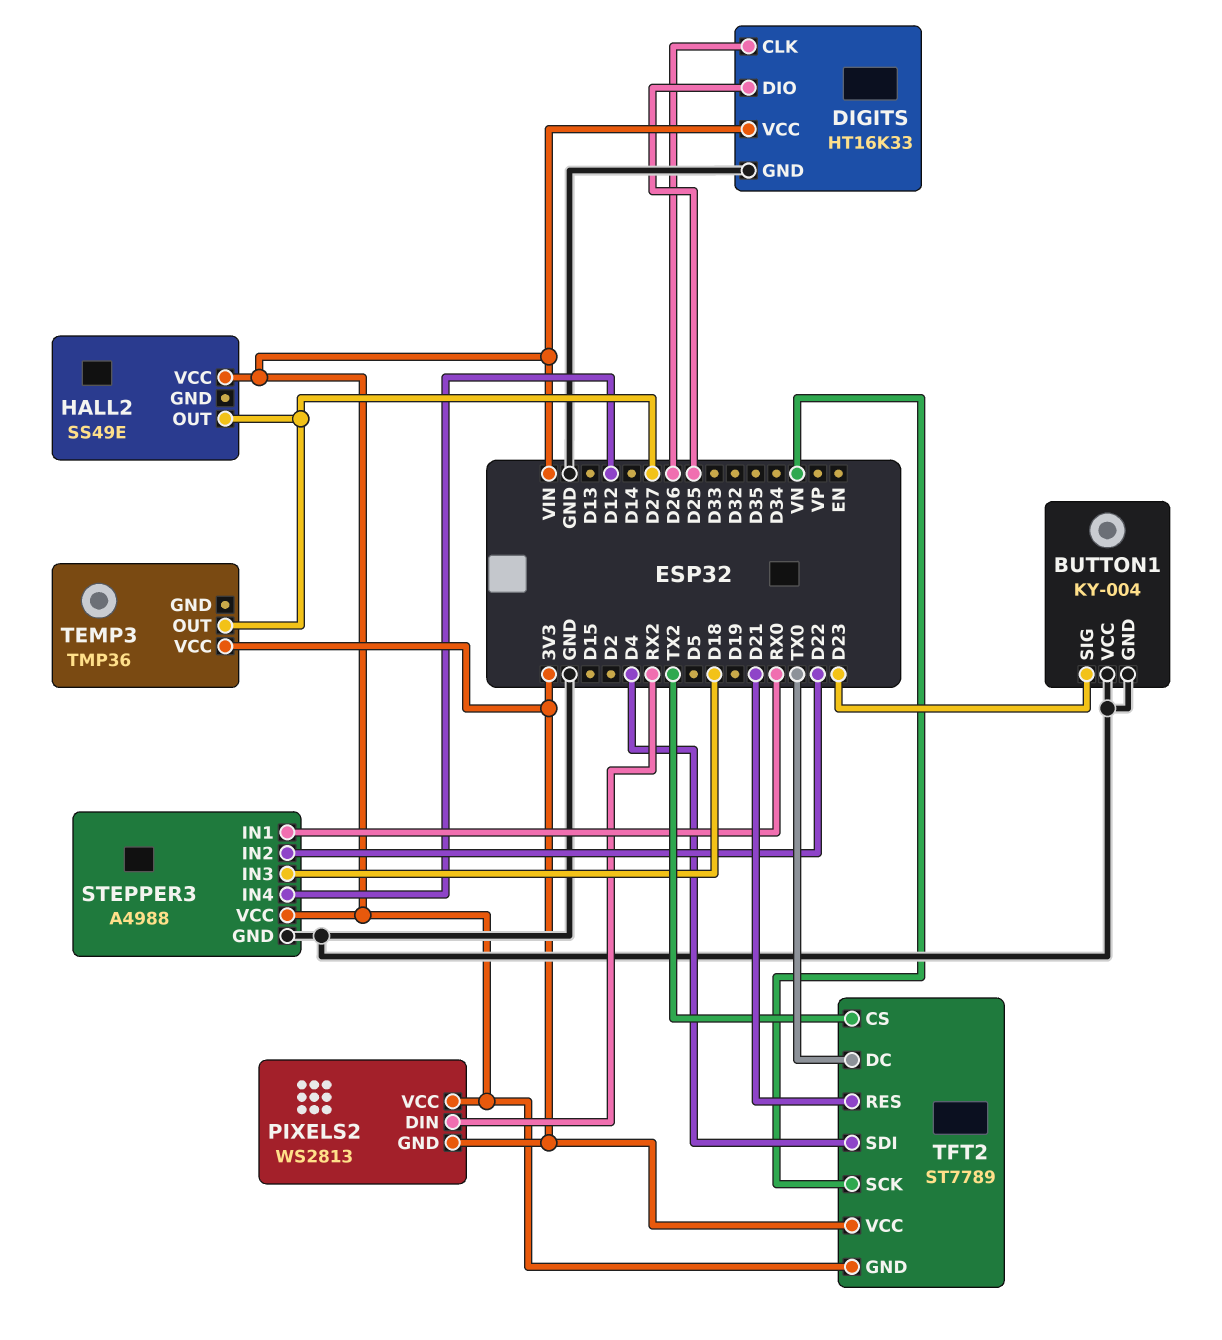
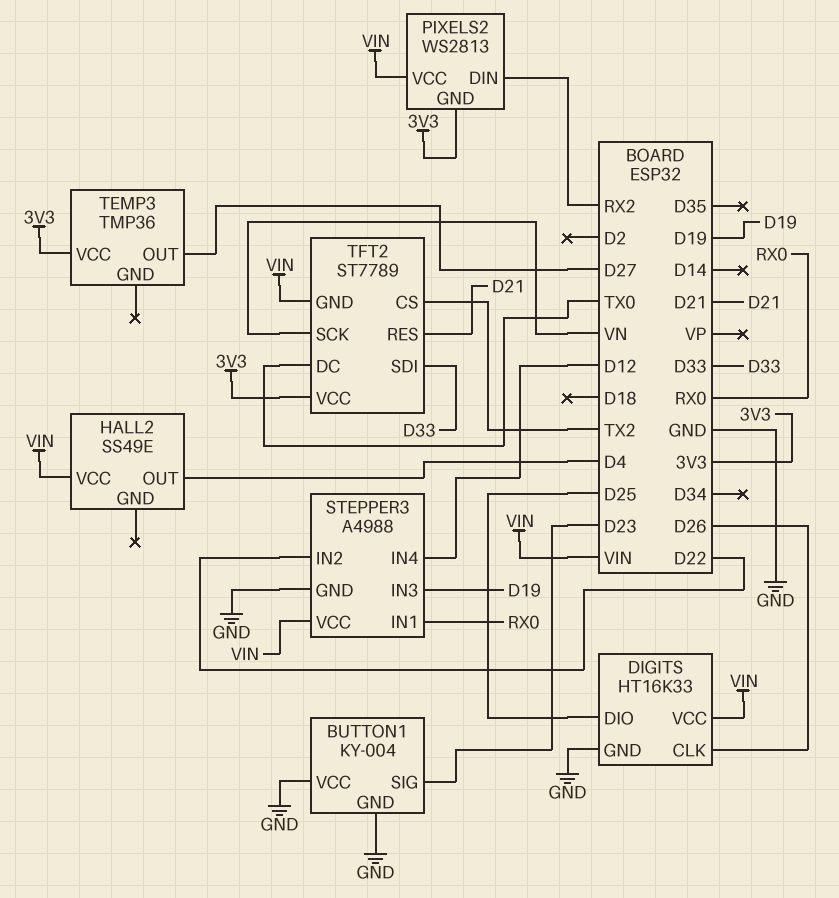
HALL2 pin OUT: D27 -> D4
STEPPER3 pin IN3: D18 -> D19
TFT2 pin SDI: D4 -> D33

